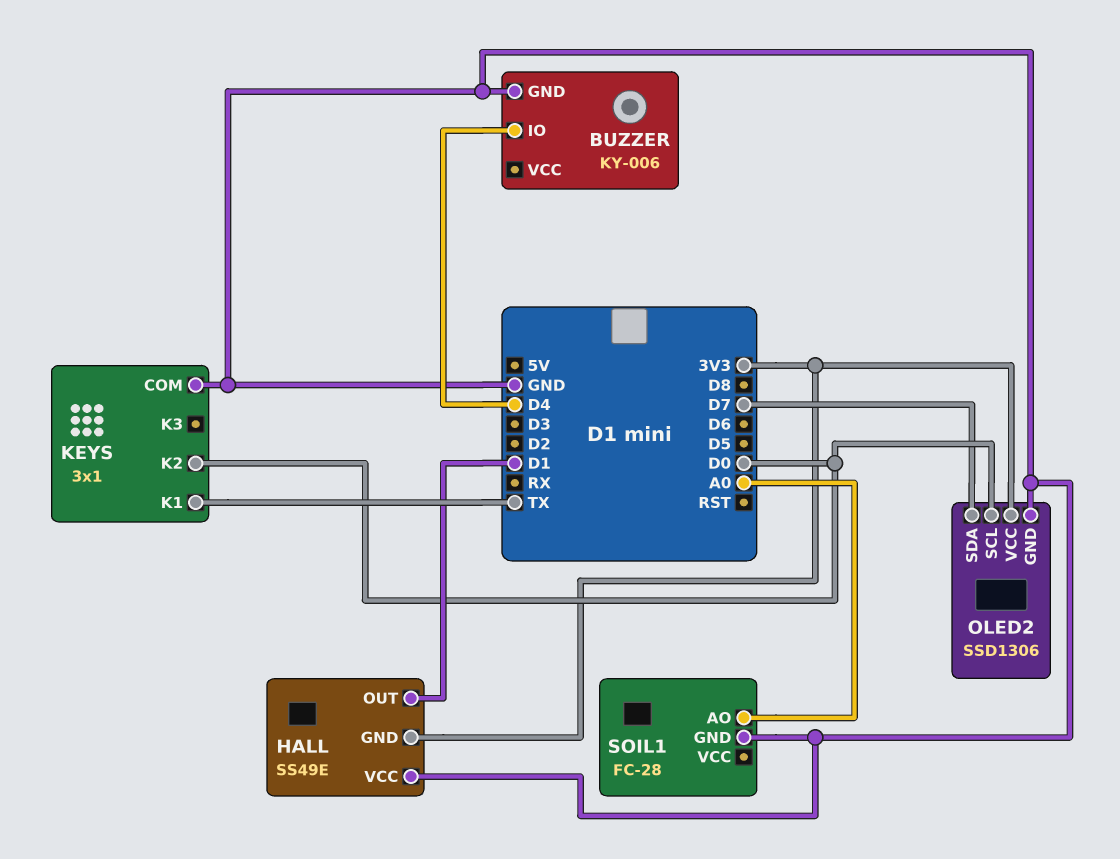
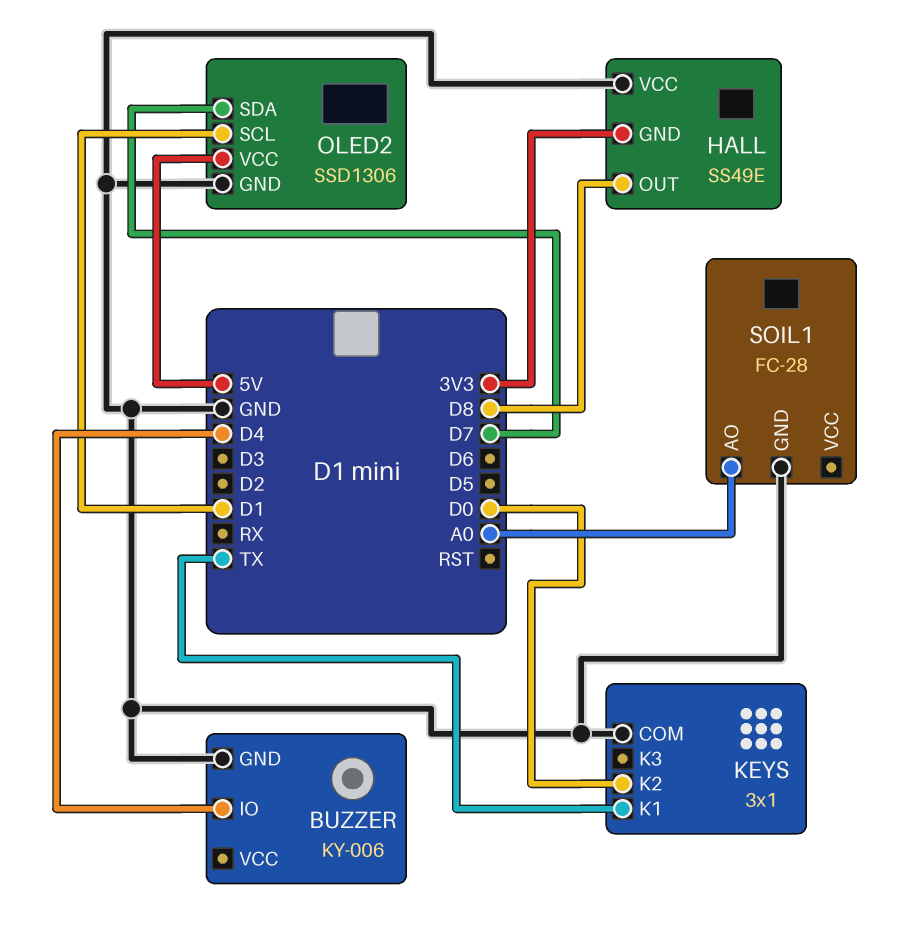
HALL pin OUT: D1 -> D8
OLED2 pin SCL: D0 -> D1
OLED2 pin VCC: 3V3 -> 5V

